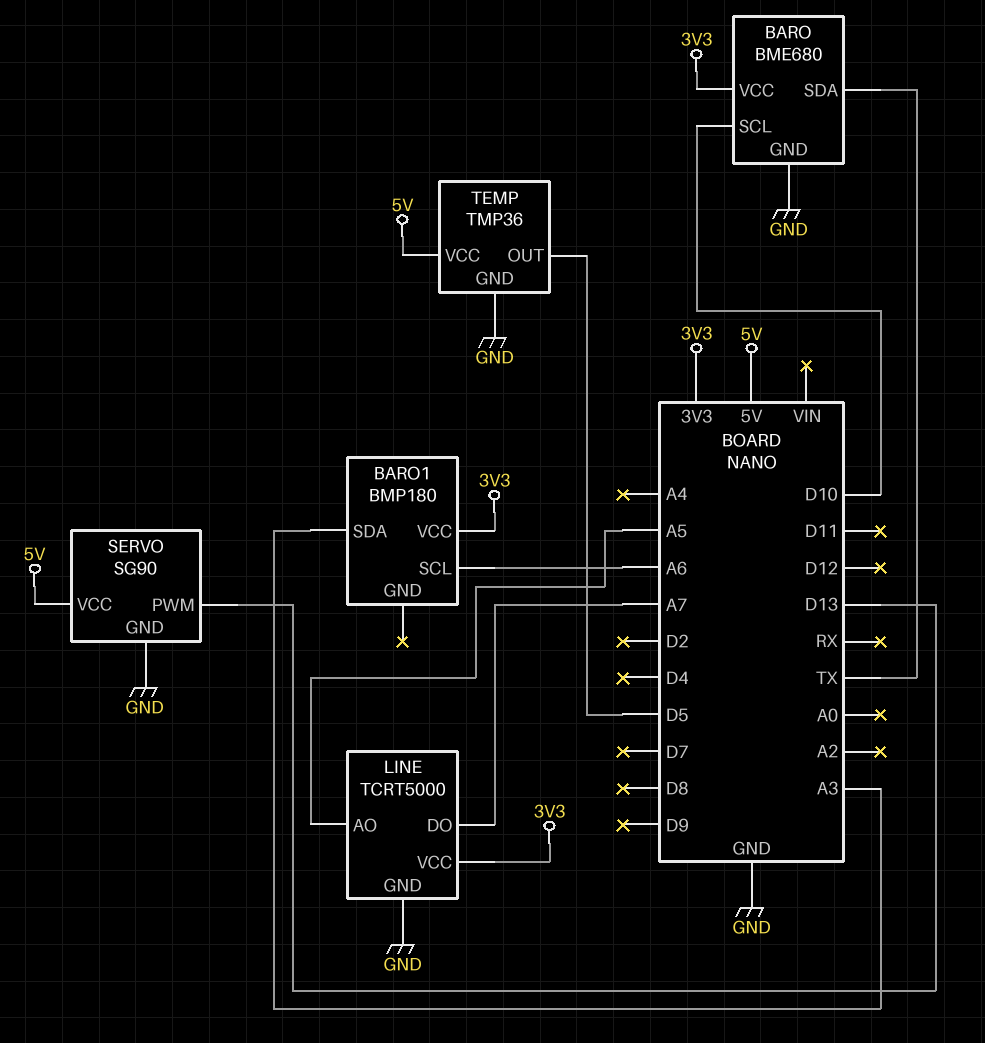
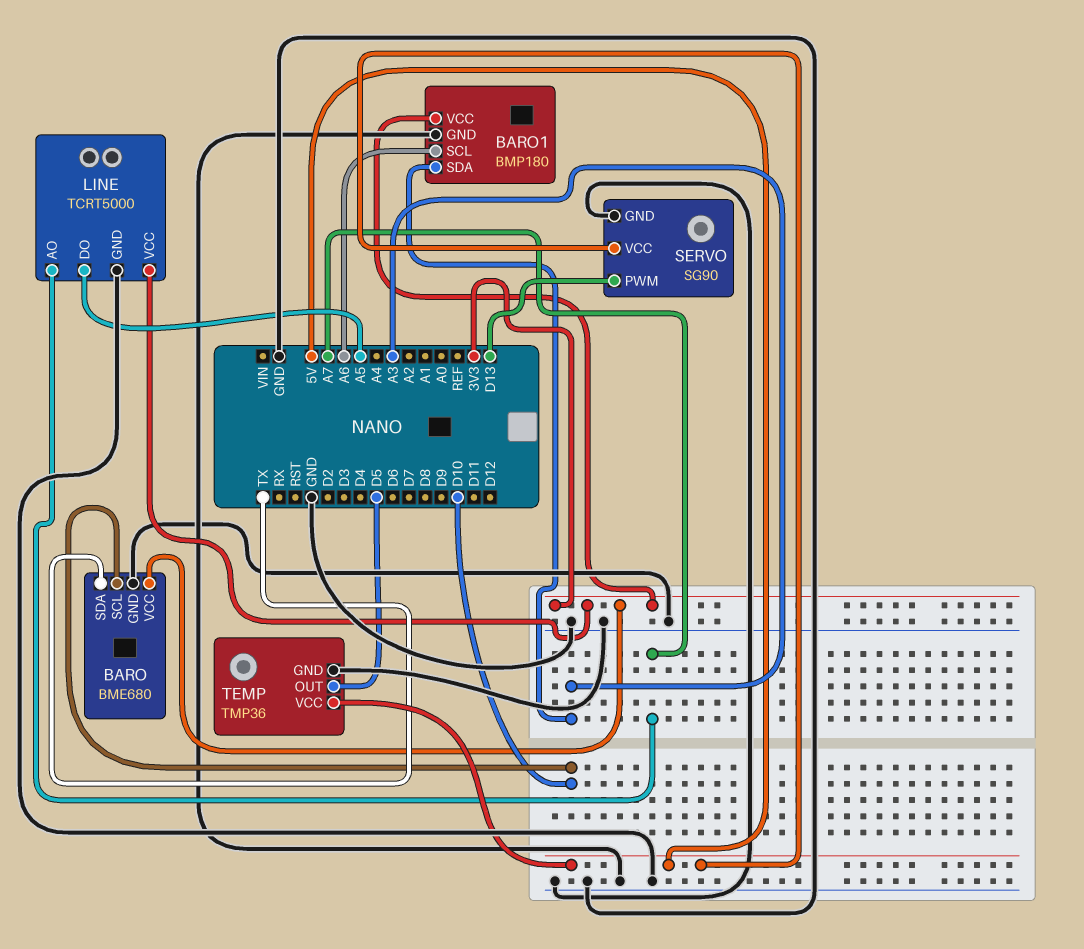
BARO1 pin GND: none -> GND
LINE pin AO: A5 -> A7
LINE pin DO: A7 -> A5

